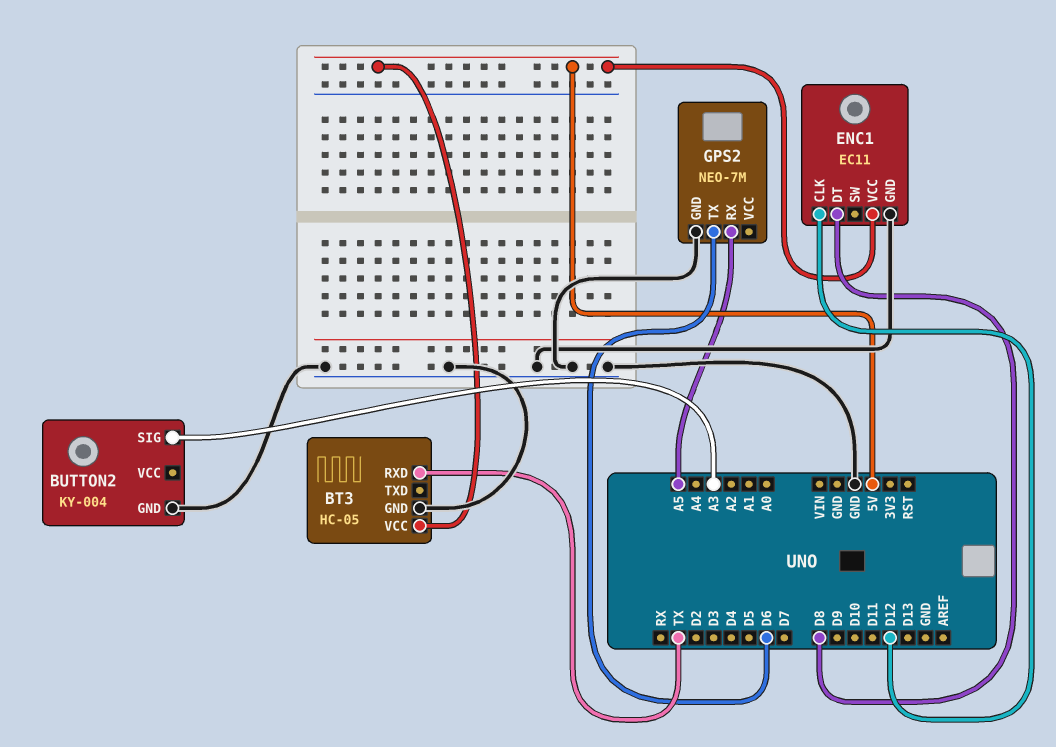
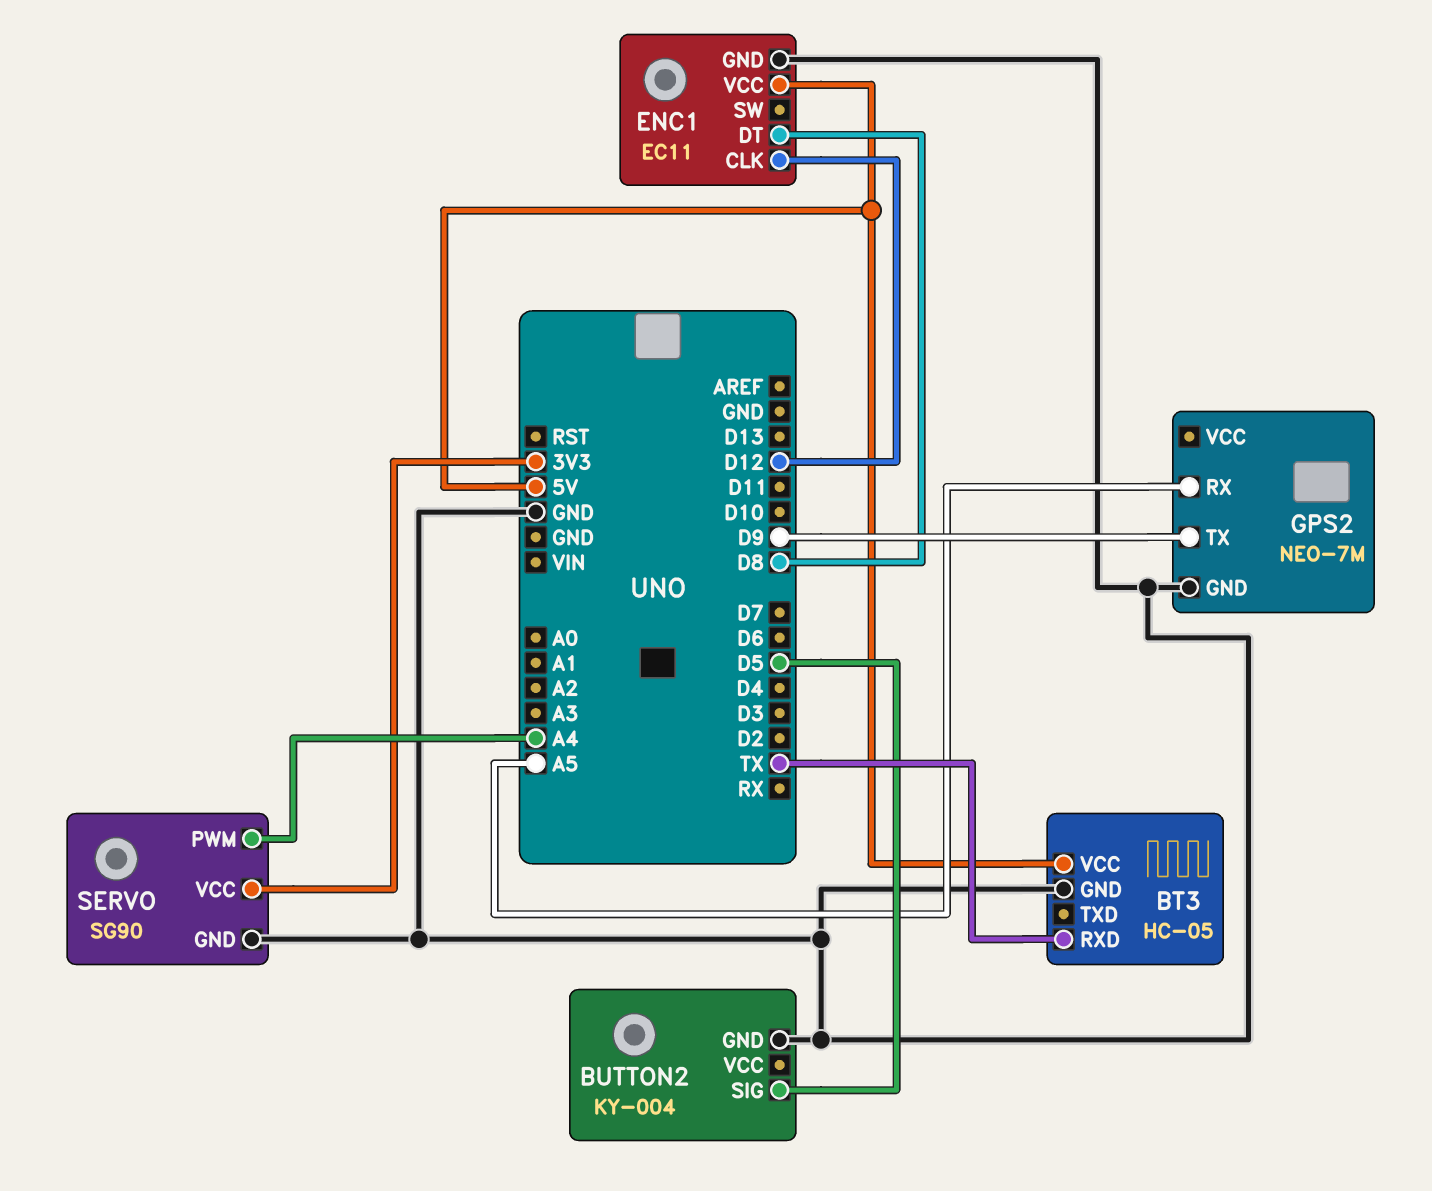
BUTTON2 pin SIG: A3 -> D5
GPS2 pin TX: D6 -> D9
SERVO: none -> SG90
SERVO pin GND: none -> GND
SERVO pin PWM: none -> A4
SERVO pin VCC: none -> 3V3

